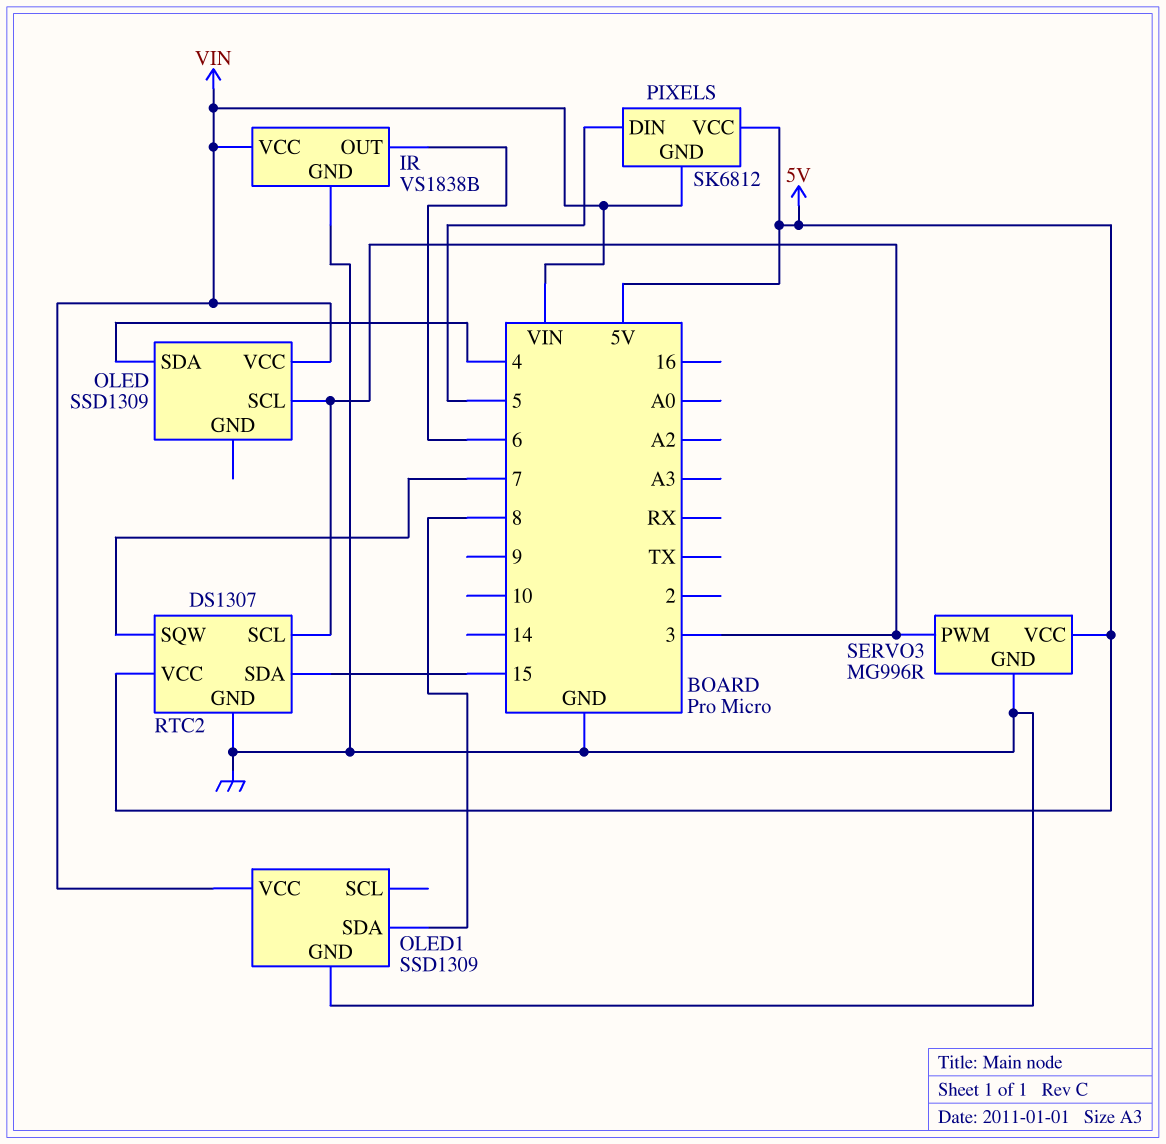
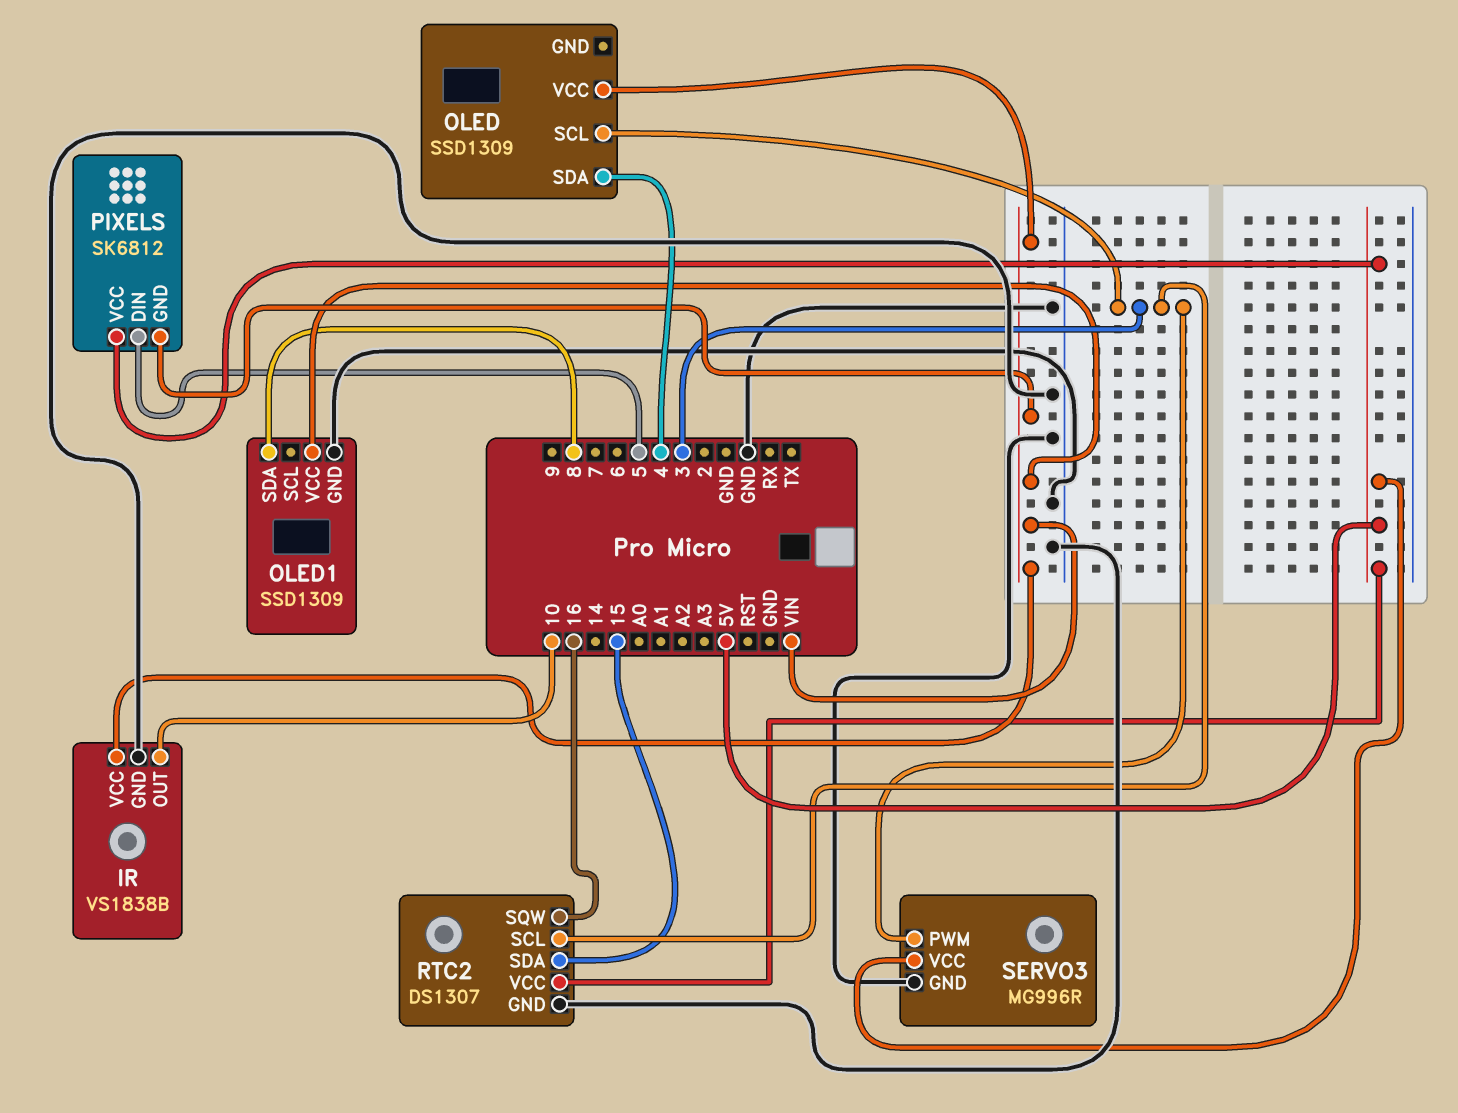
IR pin OUT: 6 -> 10
RTC2 pin SQW: 7 -> 16

